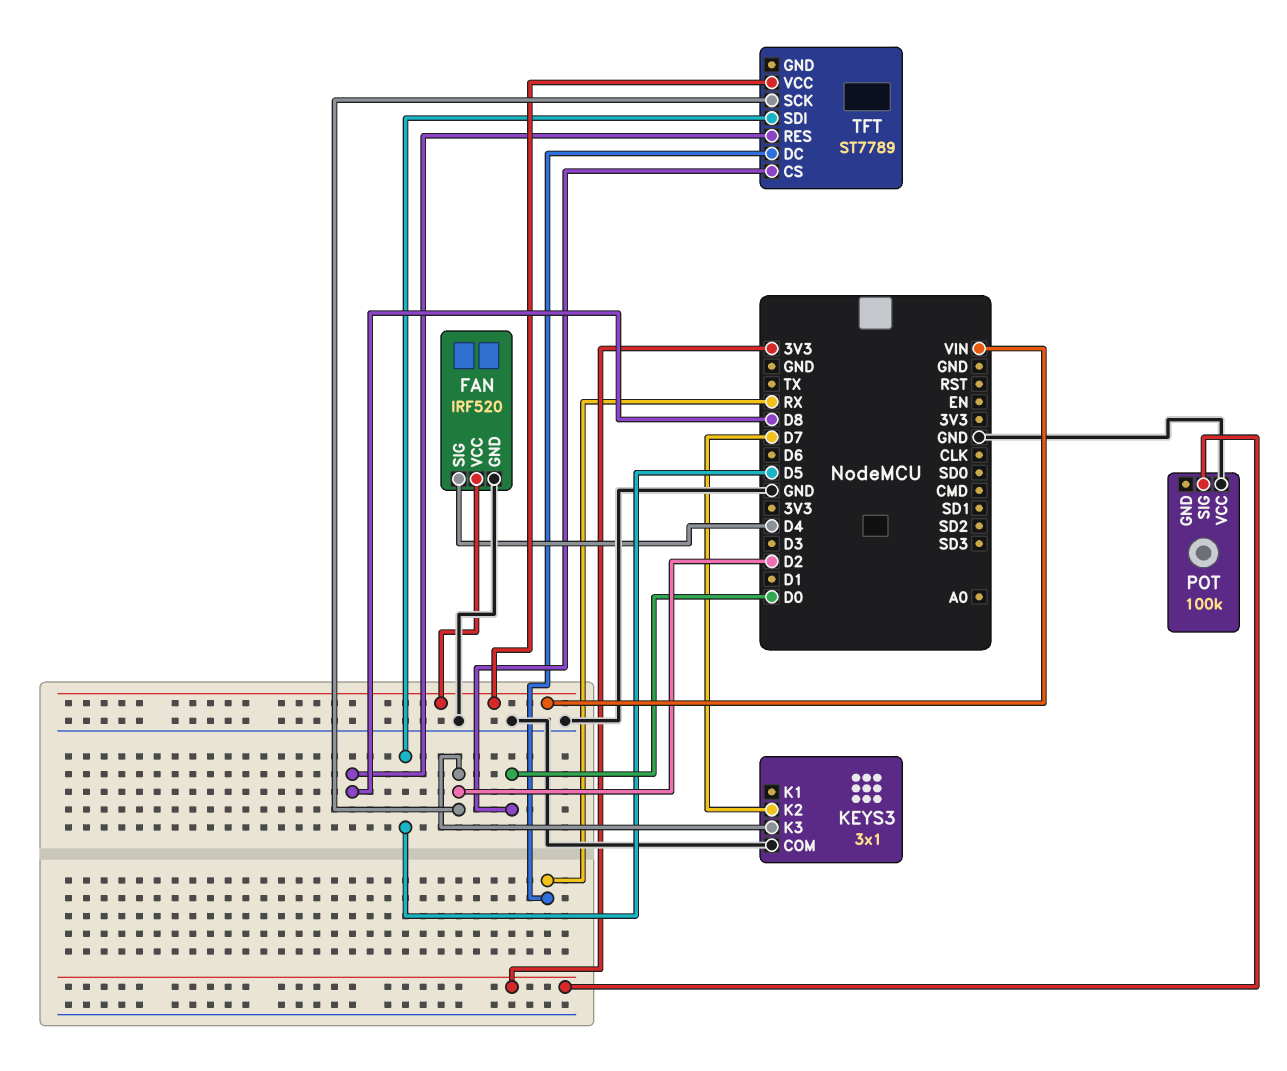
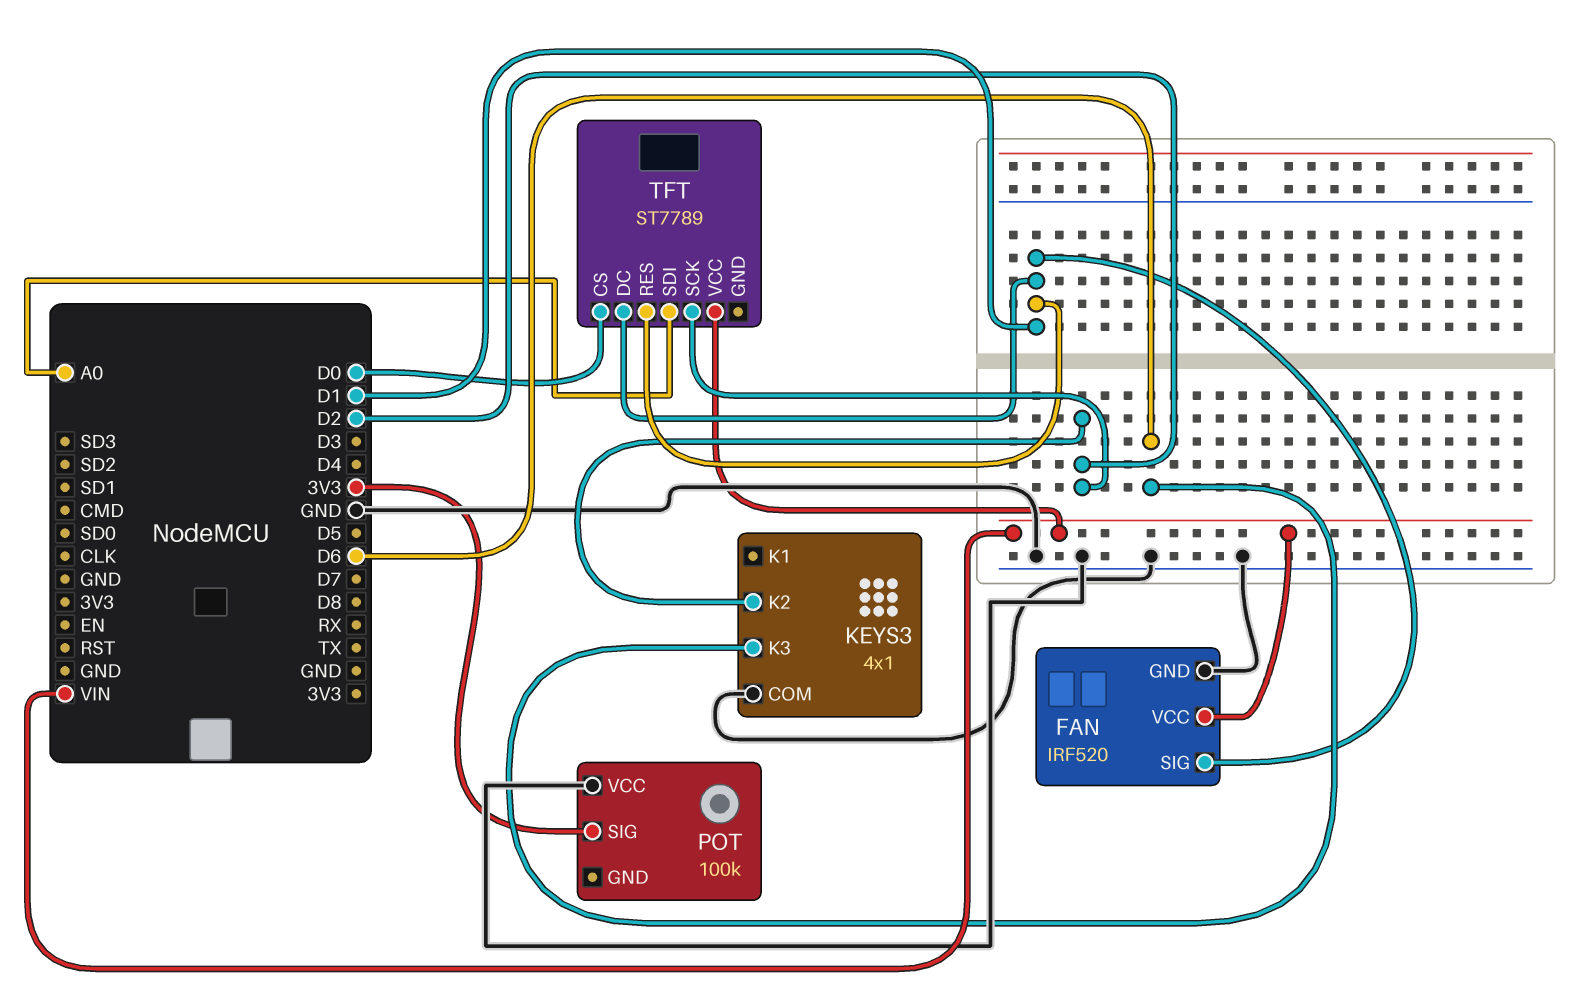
FAN pin SIG: D4 -> D1
KEYS3: 3x1 -> 4x1
KEYS3 pin K2: D7 -> D2
KEYS3 pin K3: D2 -> D6
TFT pin DC: RX -> D1
TFT pin RES: D8 -> D1
TFT pin SDI: D5 -> A0

